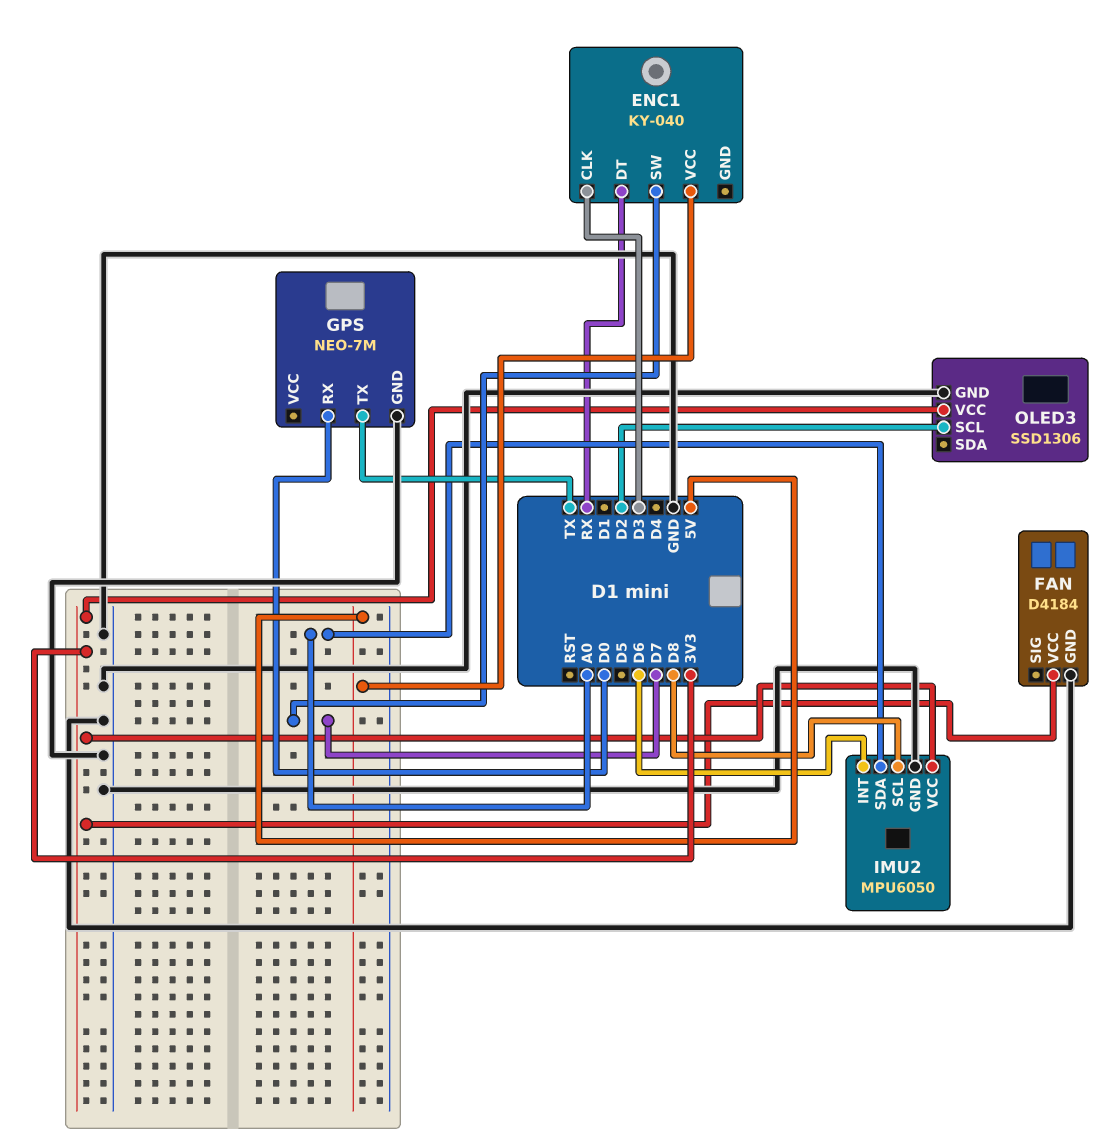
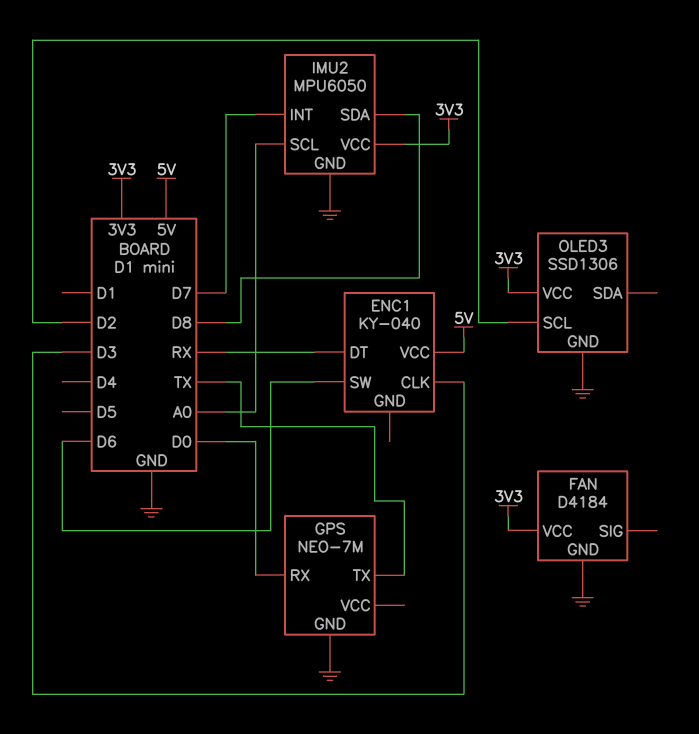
ENC1 pin SW: D7 -> D6
IMU2 pin INT: D6 -> D7
IMU2 pin SCL: D8 -> A0
IMU2 pin SDA: A0 -> D8

